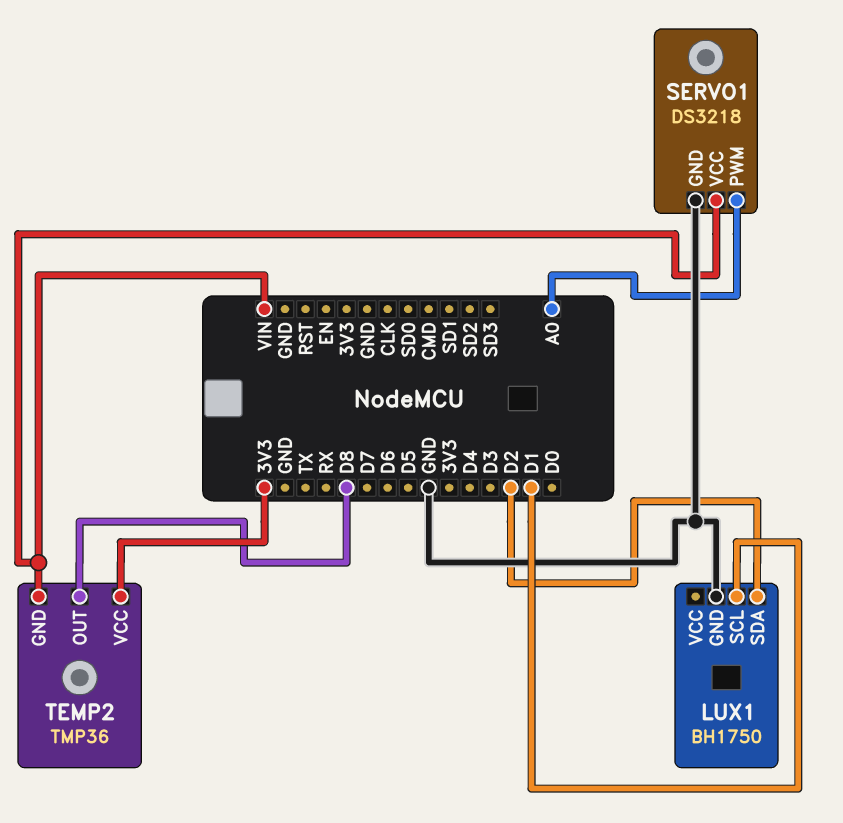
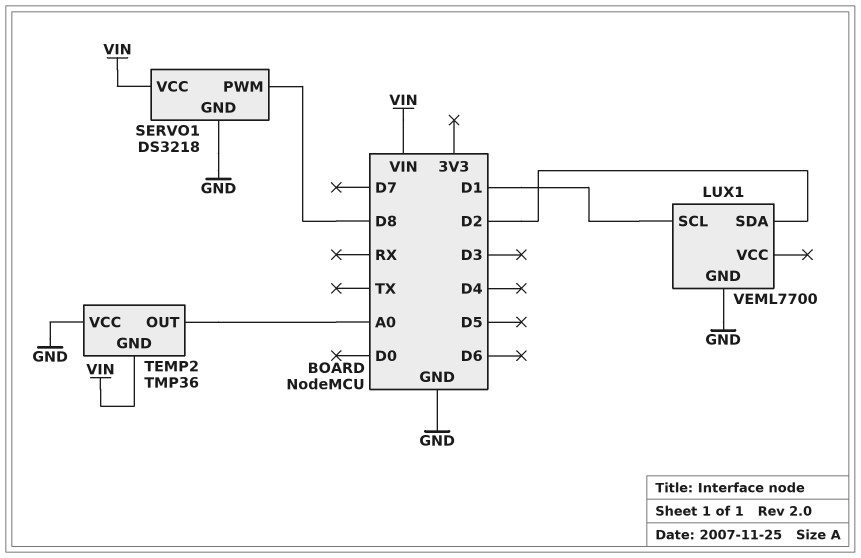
LUX1: BH1750 -> VEML7700
SERVO1 pin PWM: A0 -> D8
TEMP2 pin OUT: D8 -> A0
TEMP2 pin VCC: 3V3 -> GND

